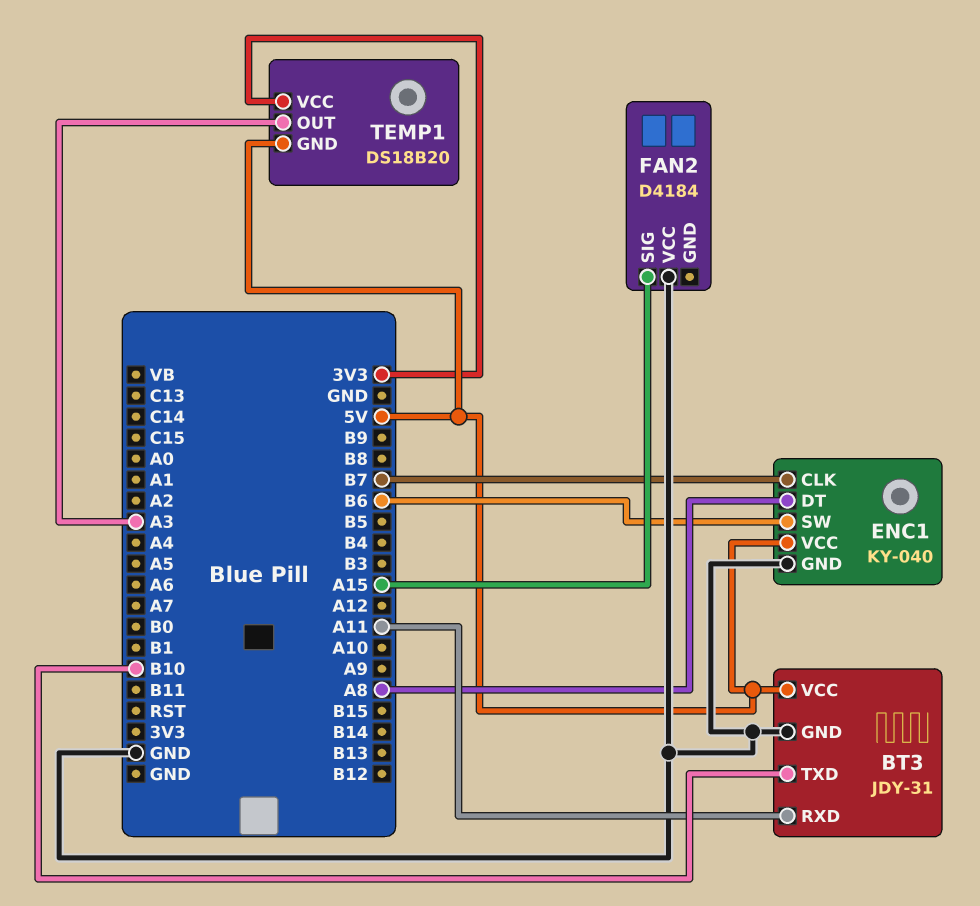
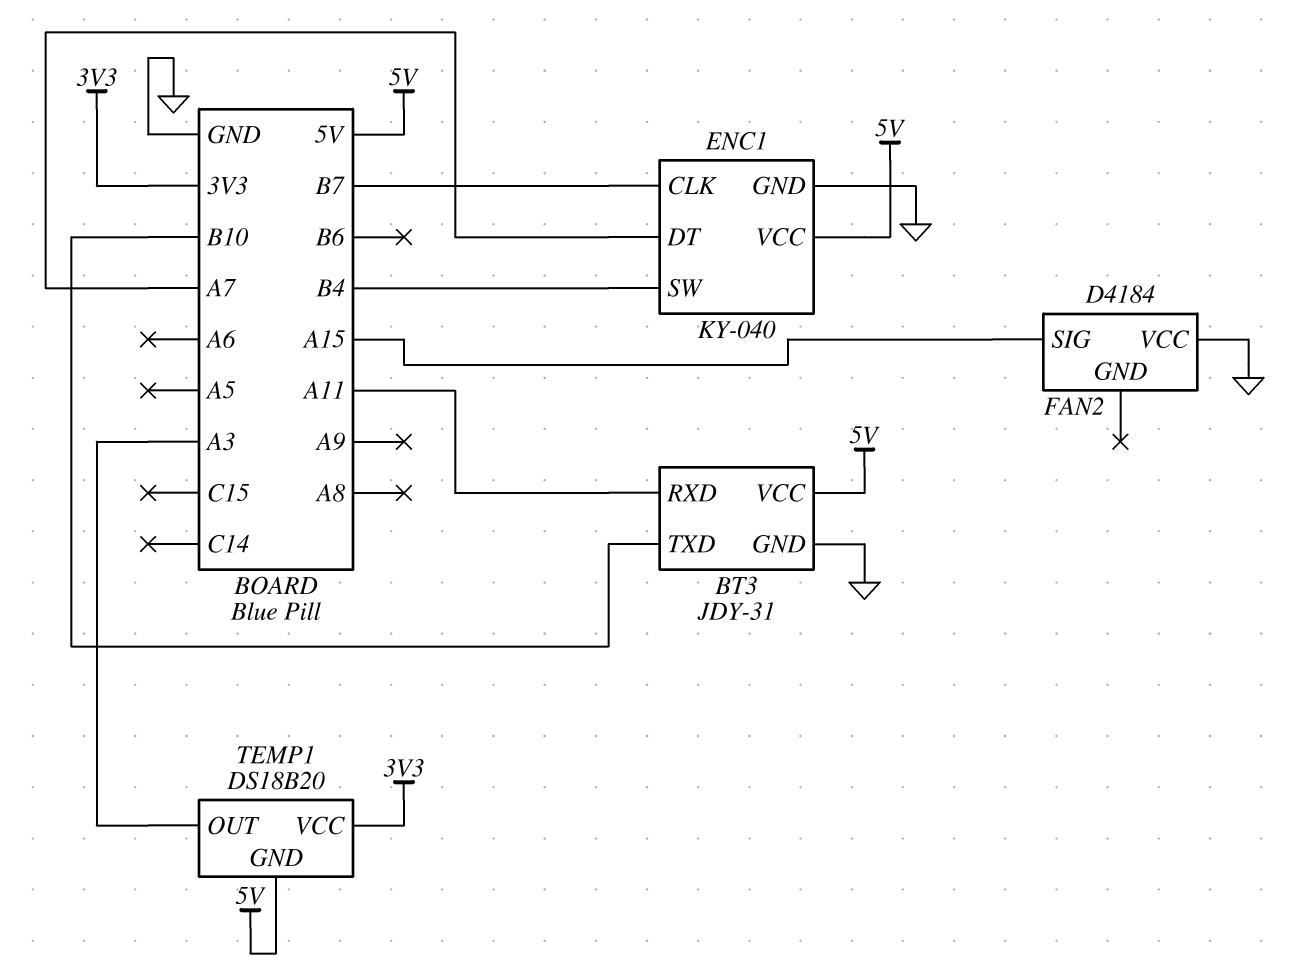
ENC1 pin DT: A8 -> A7
ENC1 pin SW: B6 -> B4

